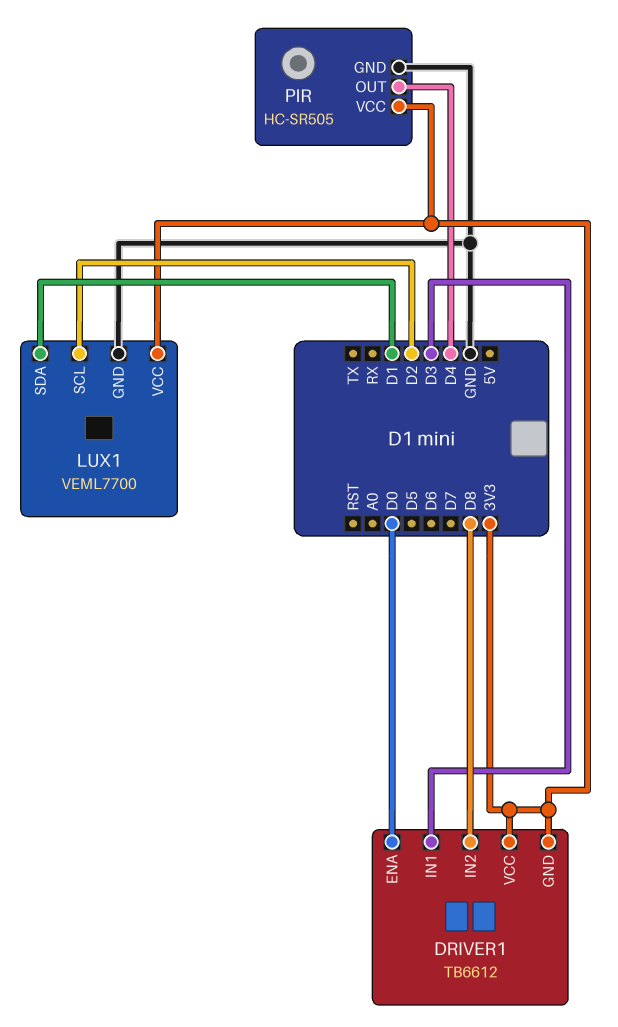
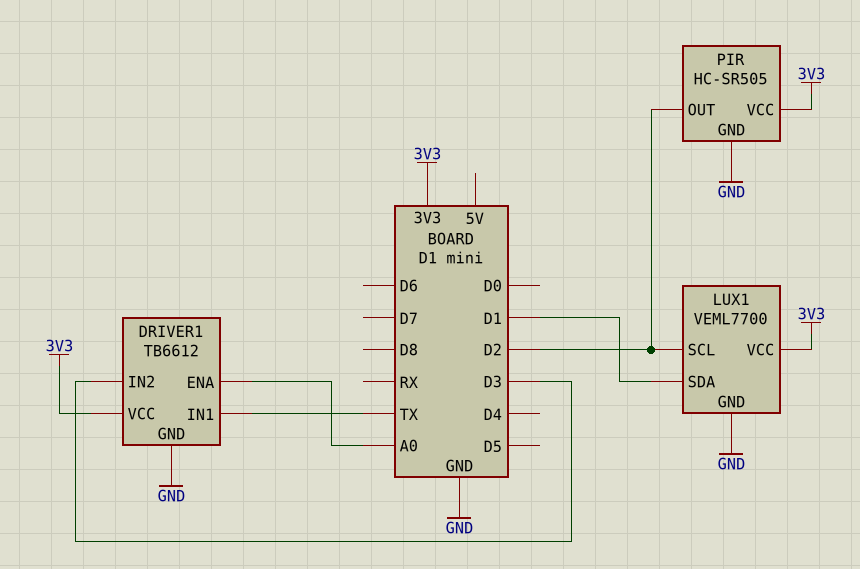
DRIVER1 pin ENA: D0 -> A0
DRIVER1 pin GND: 3V3 -> GND
DRIVER1 pin IN1: D3 -> TX
DRIVER1 pin IN2: D8 -> D3
PIR pin OUT: D4 -> D2

